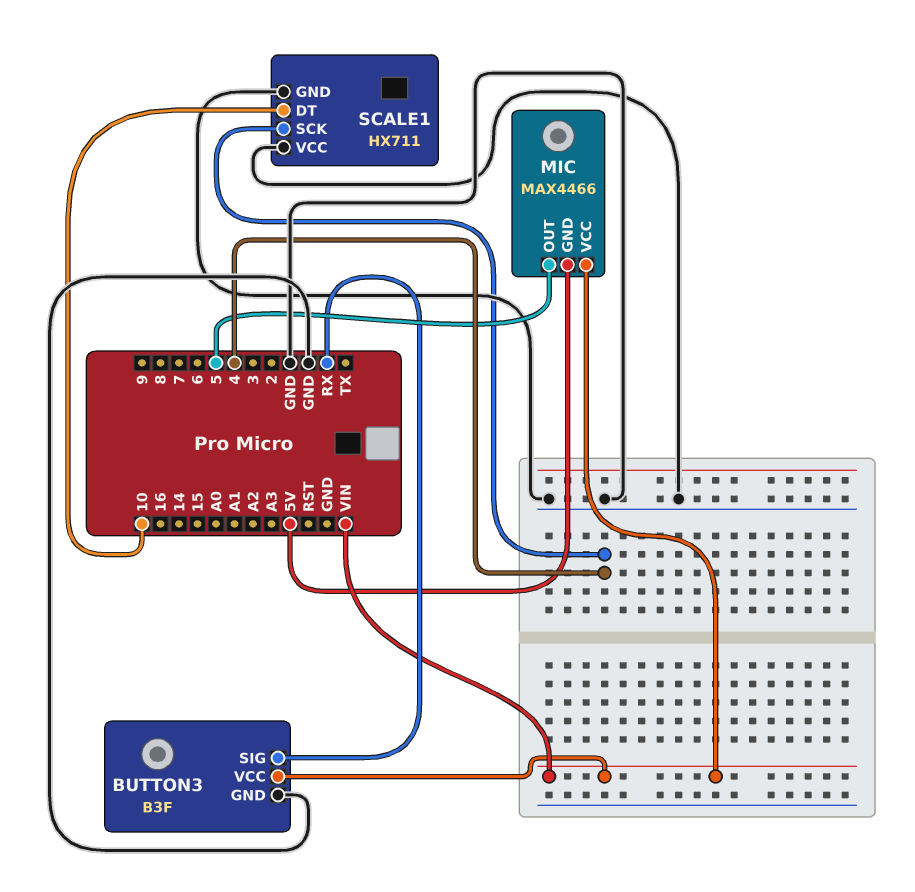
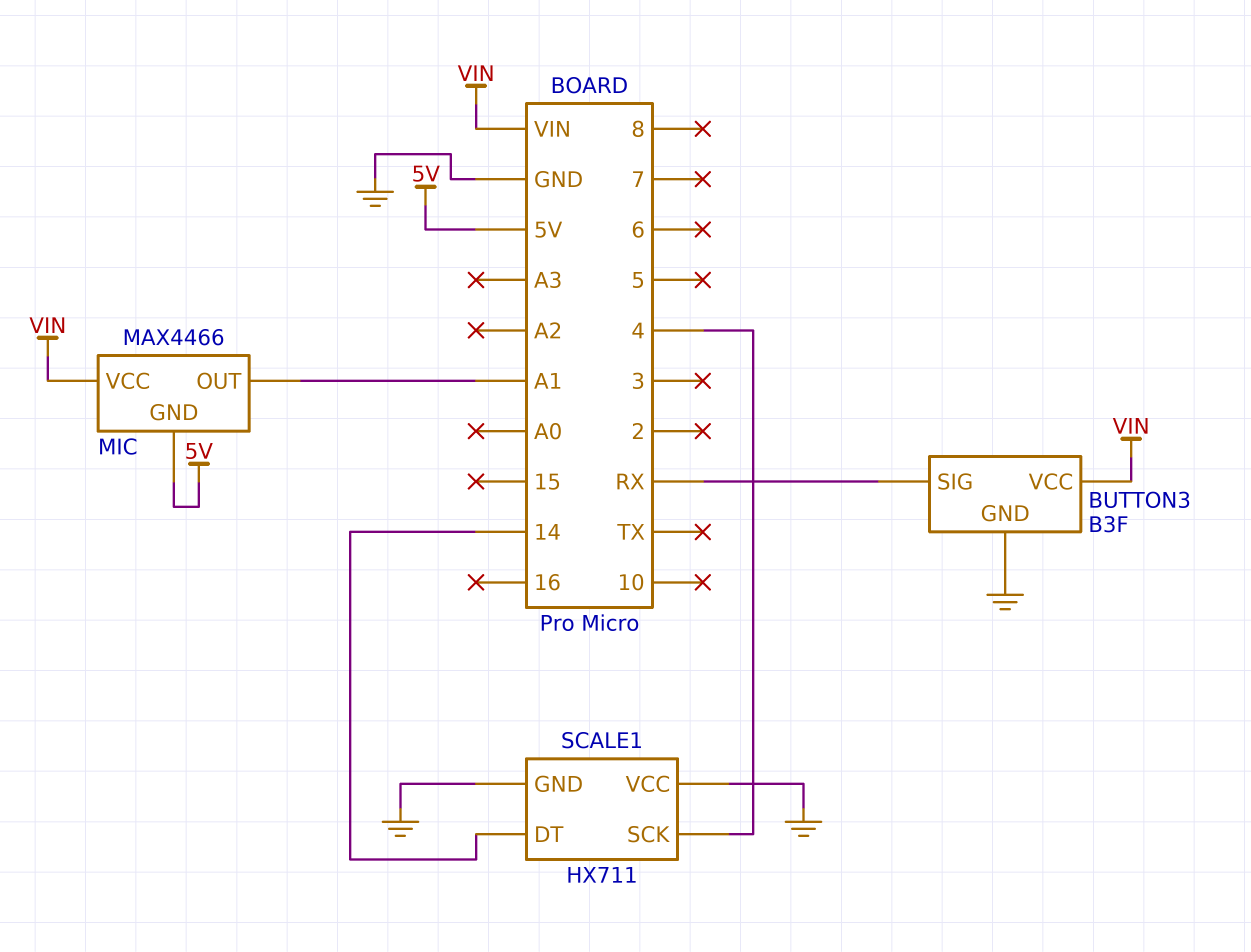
MIC pin OUT: 5 -> A1
SCALE1 pin DT: 10 -> 14

